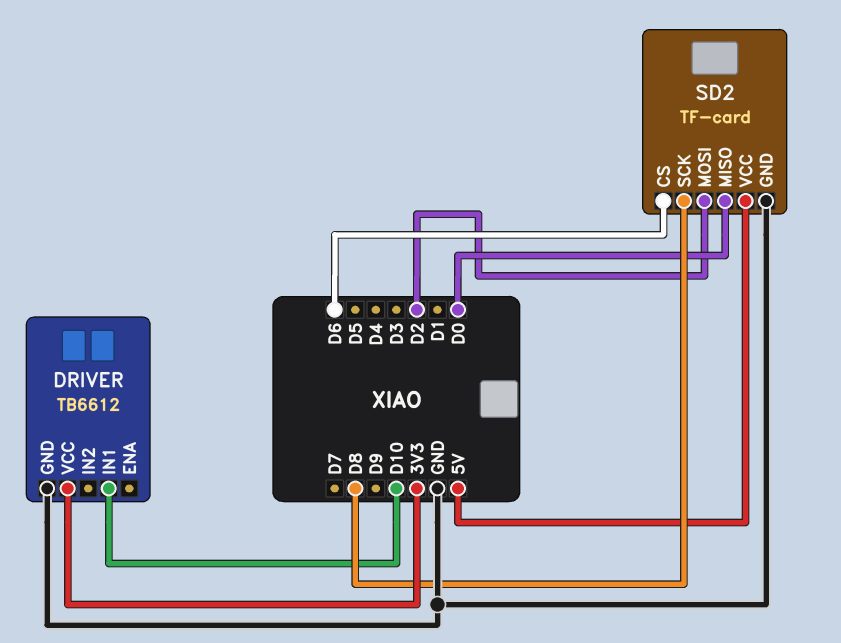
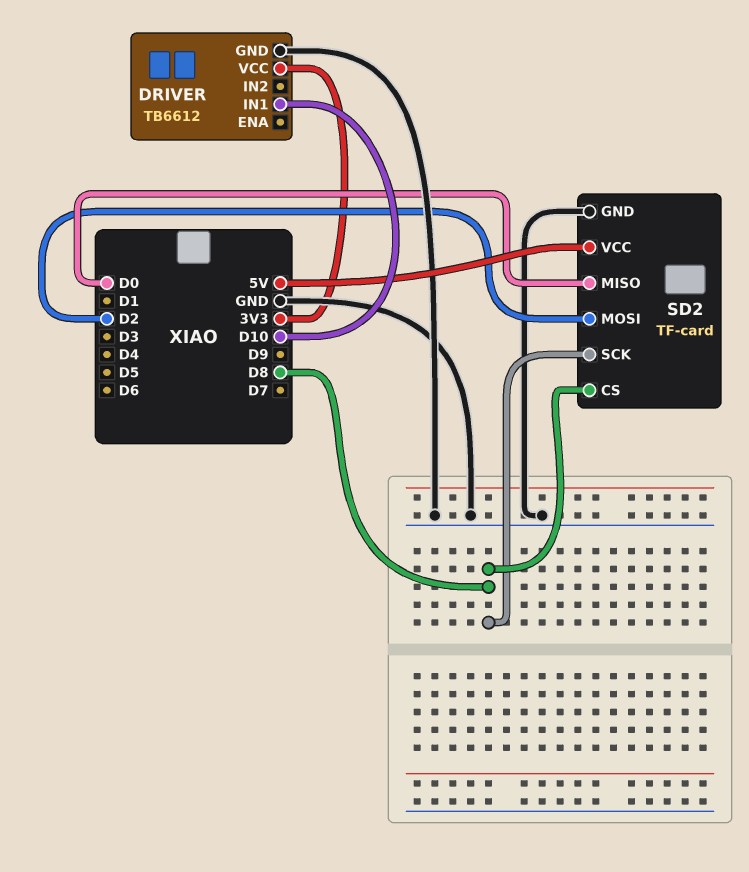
SD2 pin CS: D6 -> D8

